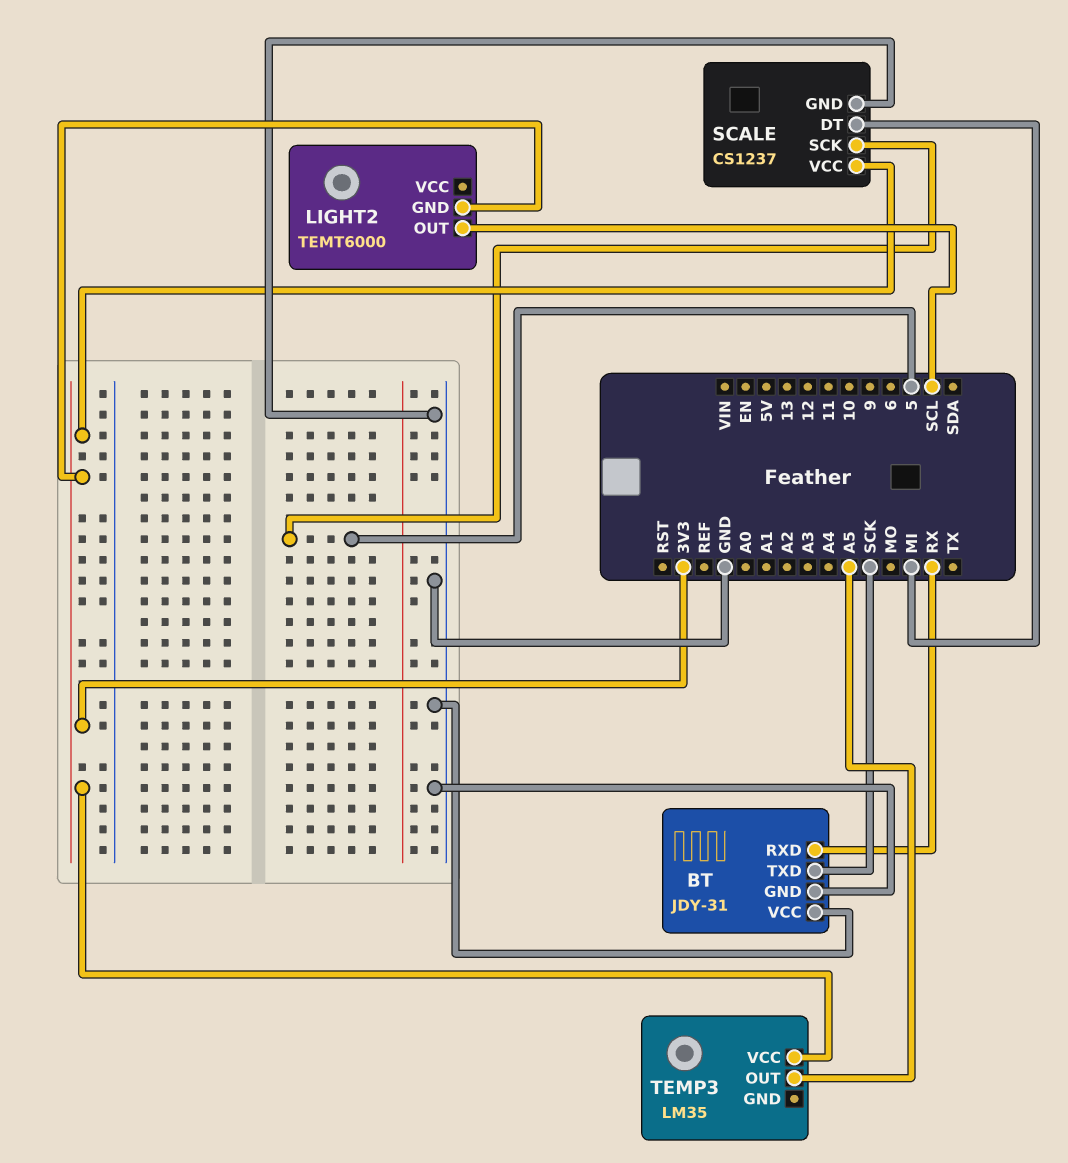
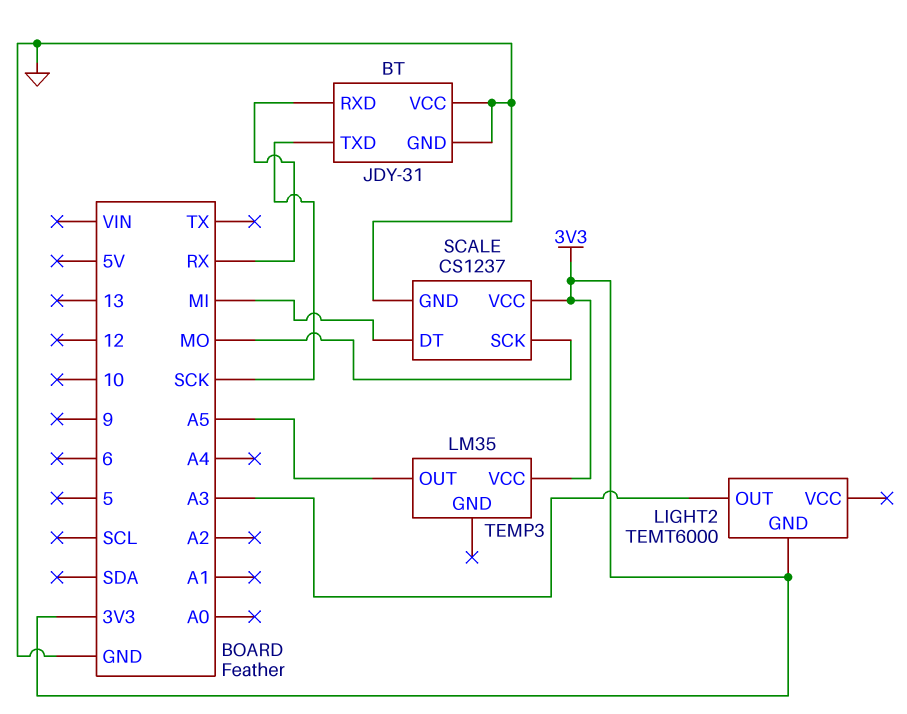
LIGHT2 pin OUT: SCL -> A3
SCALE pin SCK: 5 -> MO

